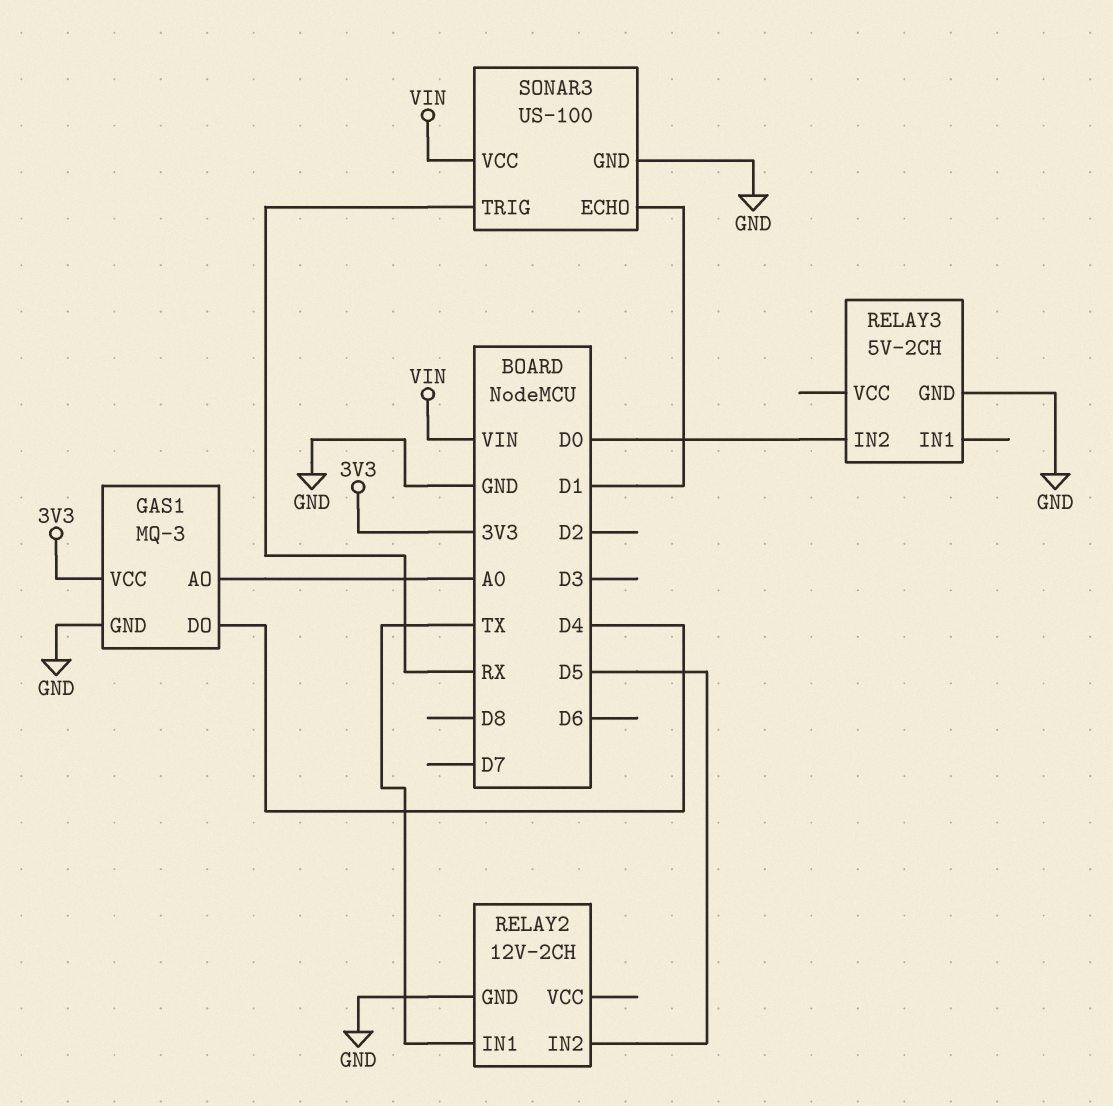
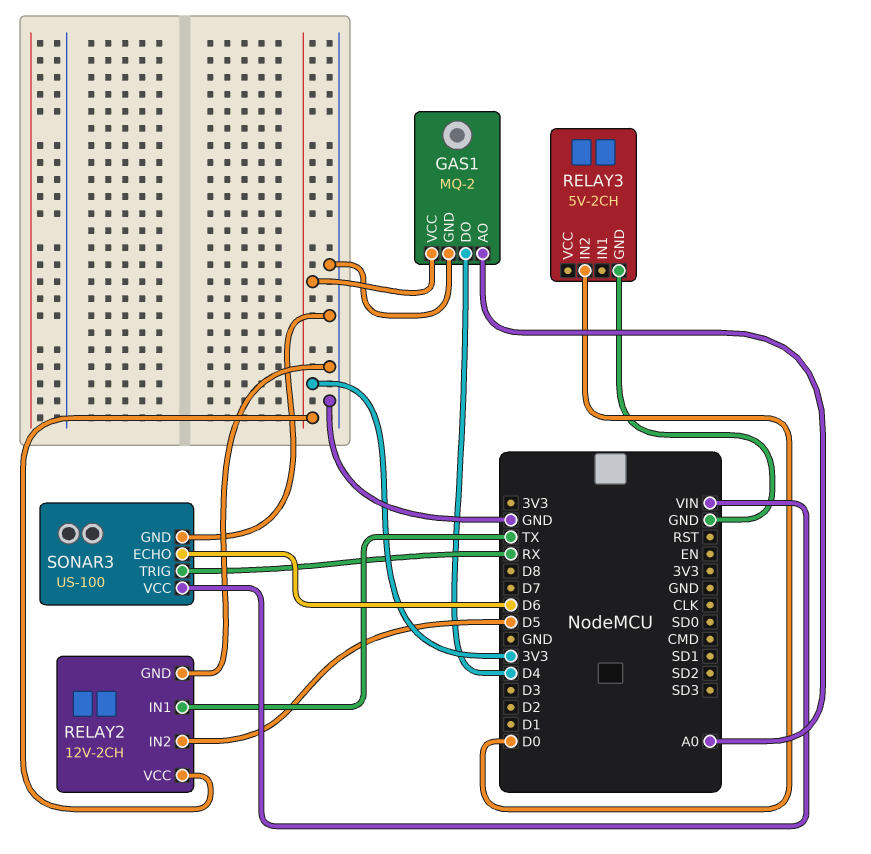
GAS1: MQ-3 -> MQ-2
RELAY2 pin VCC: none -> 3V3
SONAR3 pin ECHO: D1 -> D6

